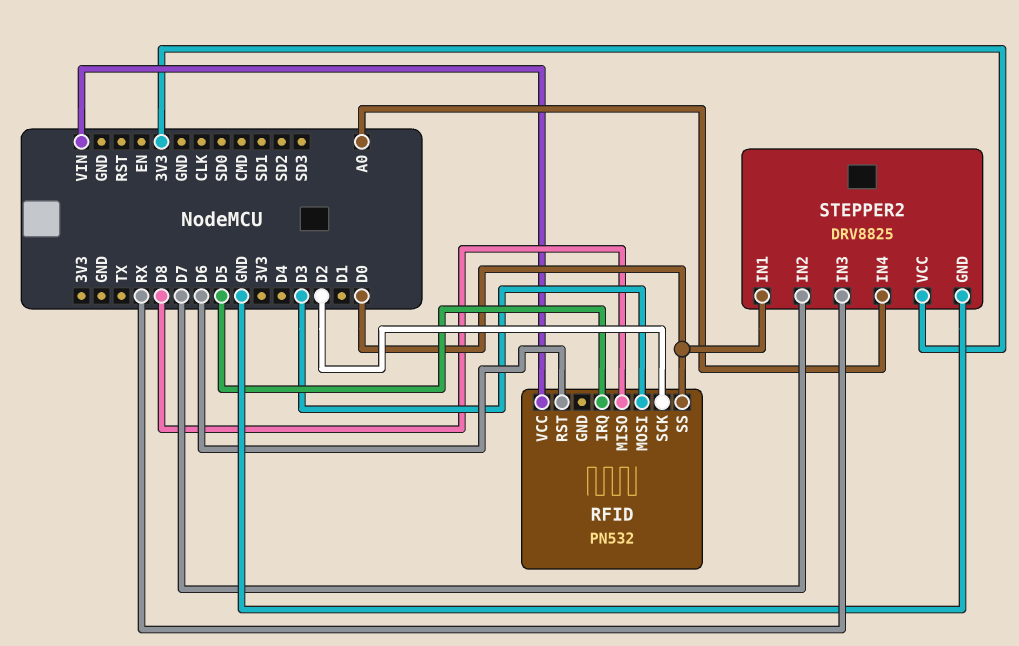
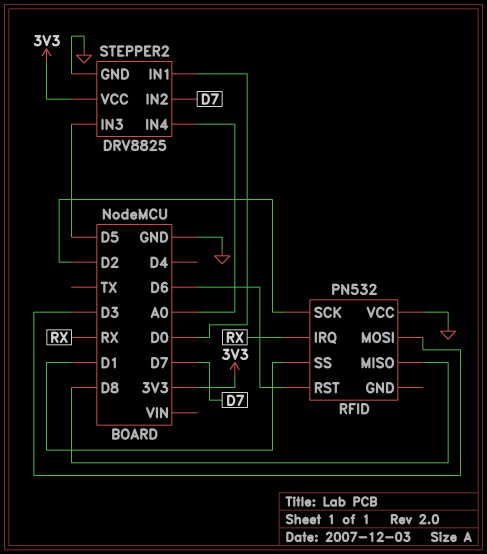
RFID pin IRQ: D5 -> RX
RFID pin SS: D0 -> D1
RFID pin VCC: VIN -> GND
STEPPER2 pin IN3: RX -> D5

